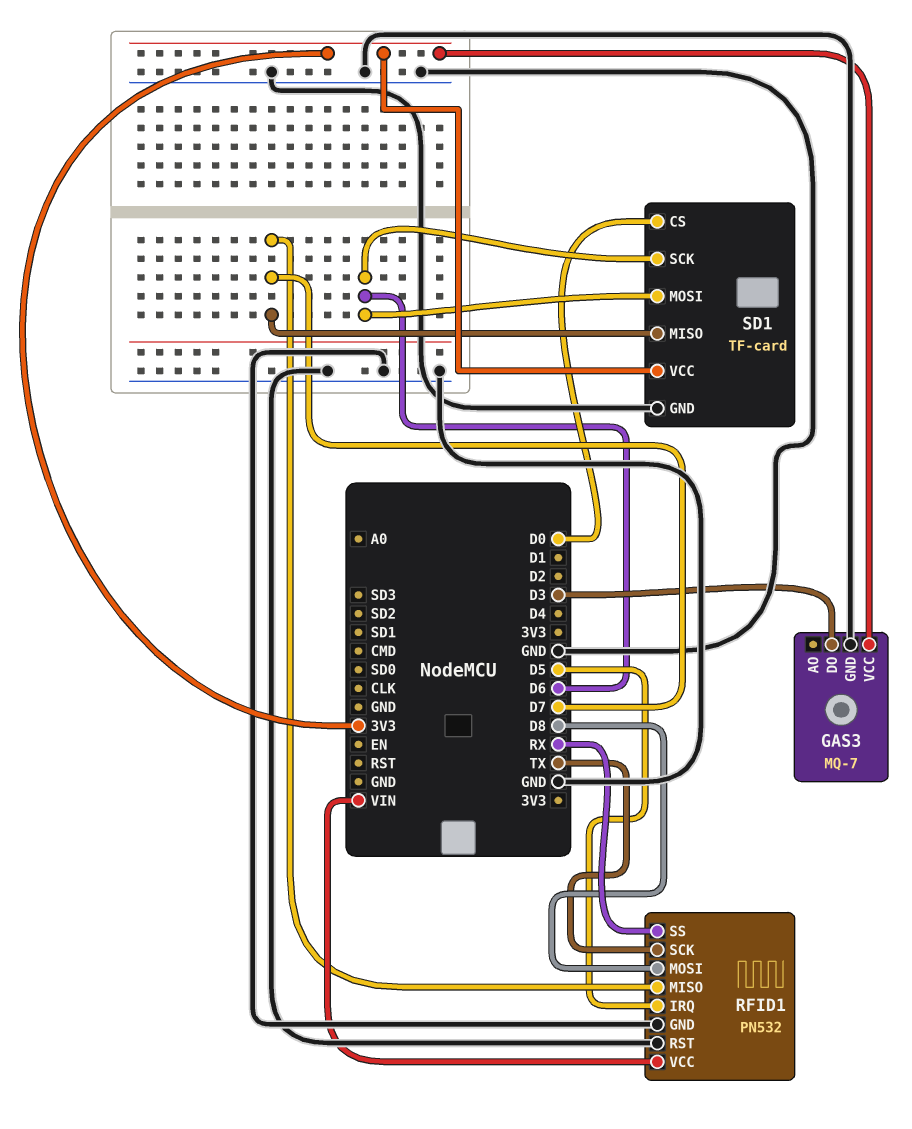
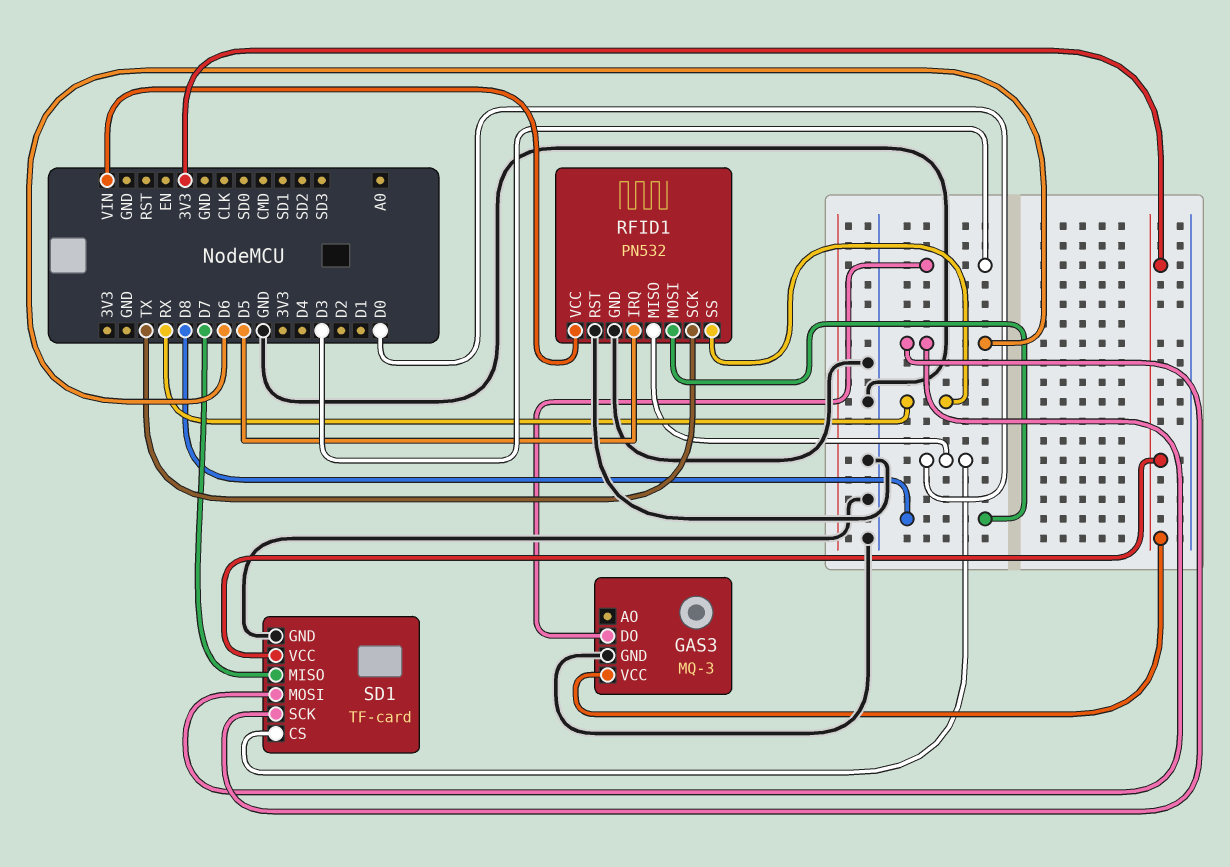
GAS3: MQ-7 -> MQ-3
RFID1 pin MISO: D7 -> D0

